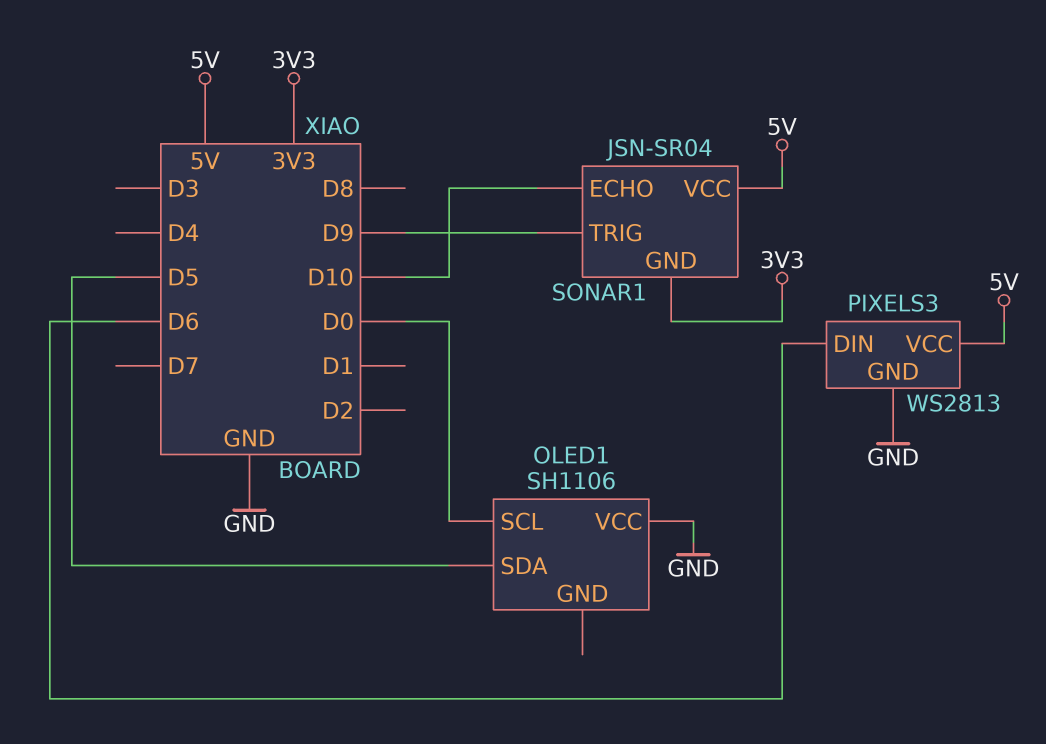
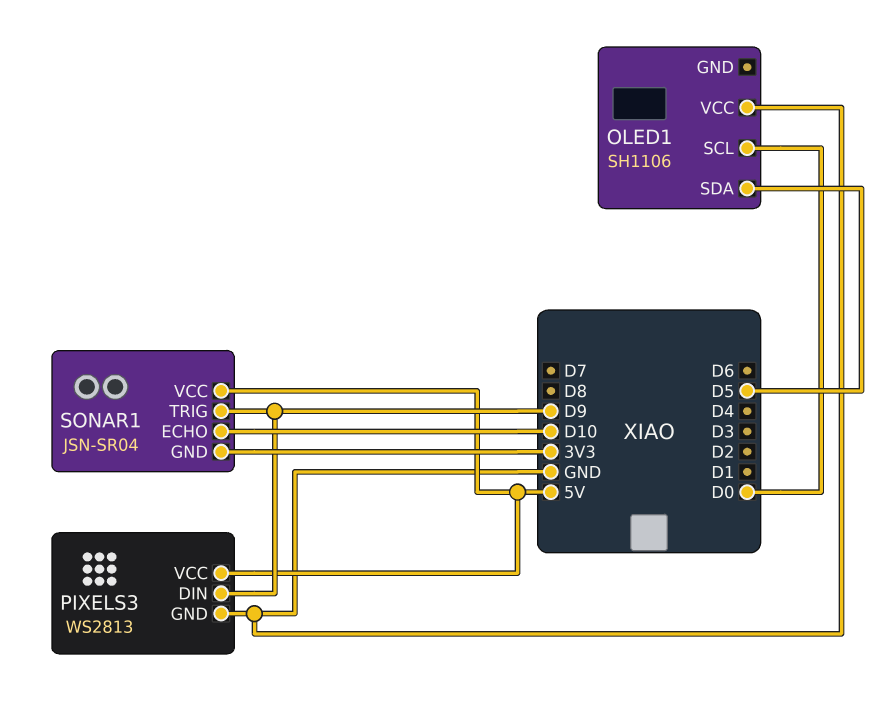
PIXELS3 pin DIN: D6 -> D9

